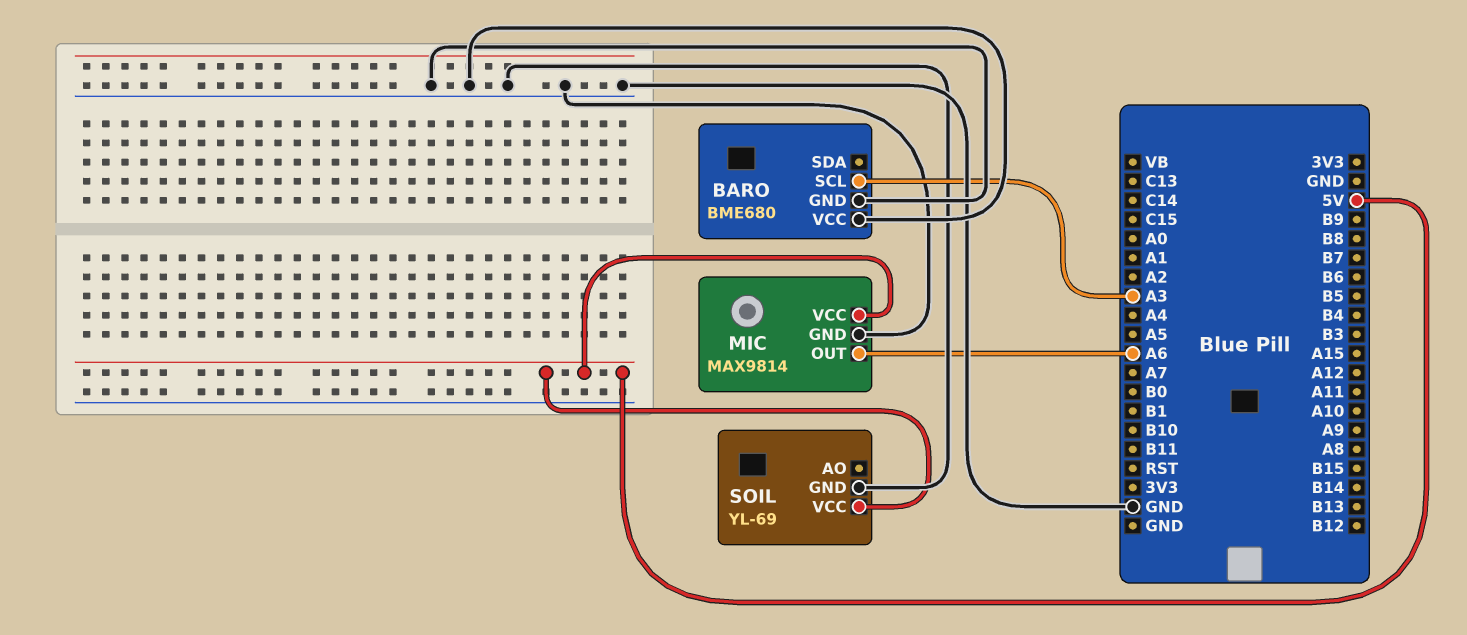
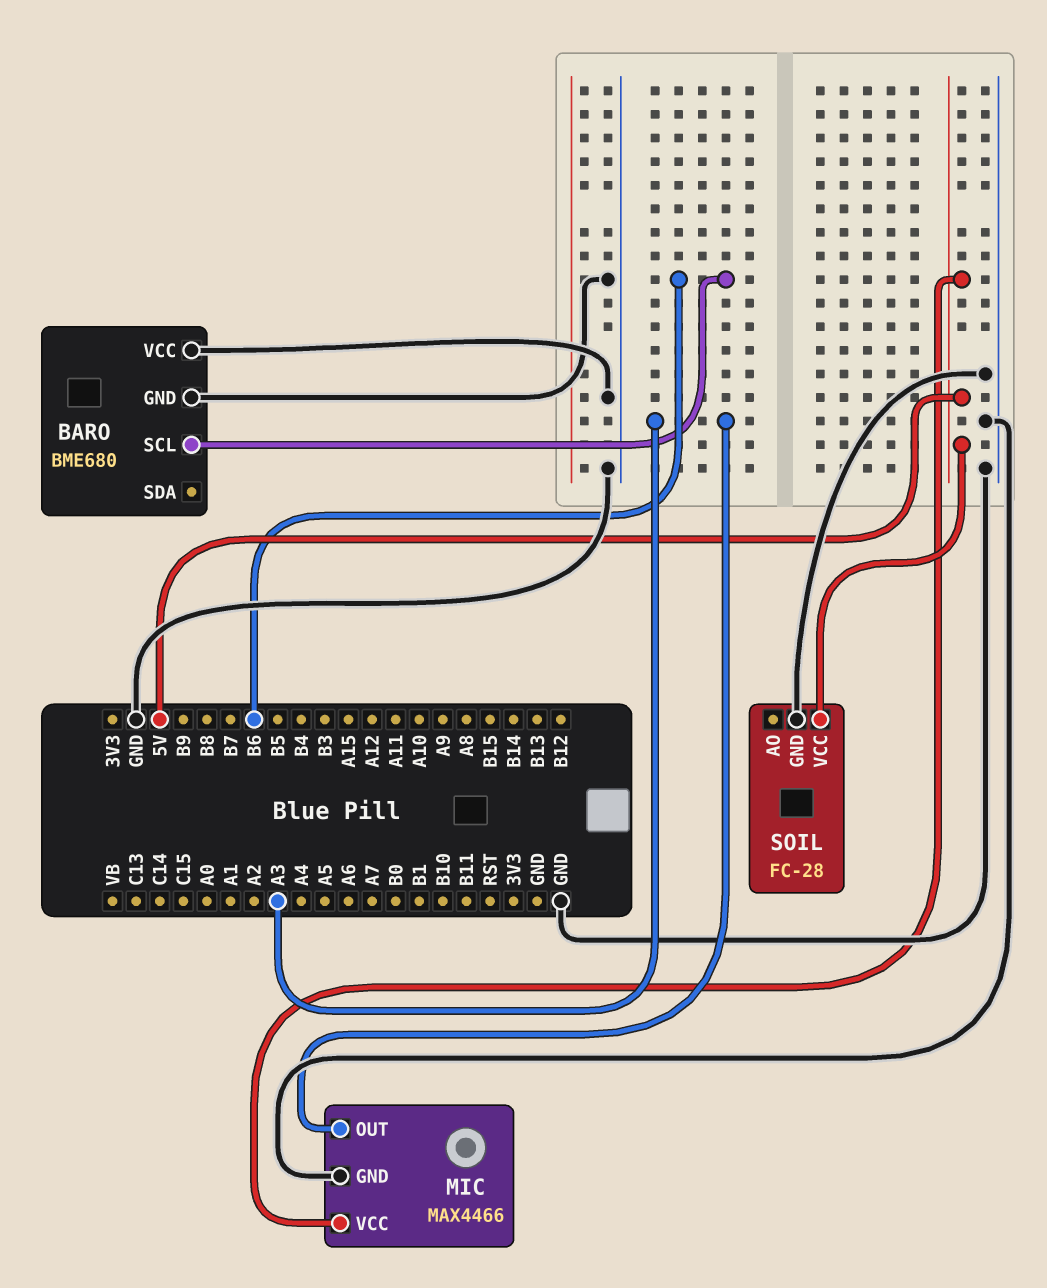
BARO pin SCL: A3 -> B6
MIC: MAX9814 -> MAX4466
MIC pin OUT: A6 -> A3
SOIL: YL-69 -> FC-28

